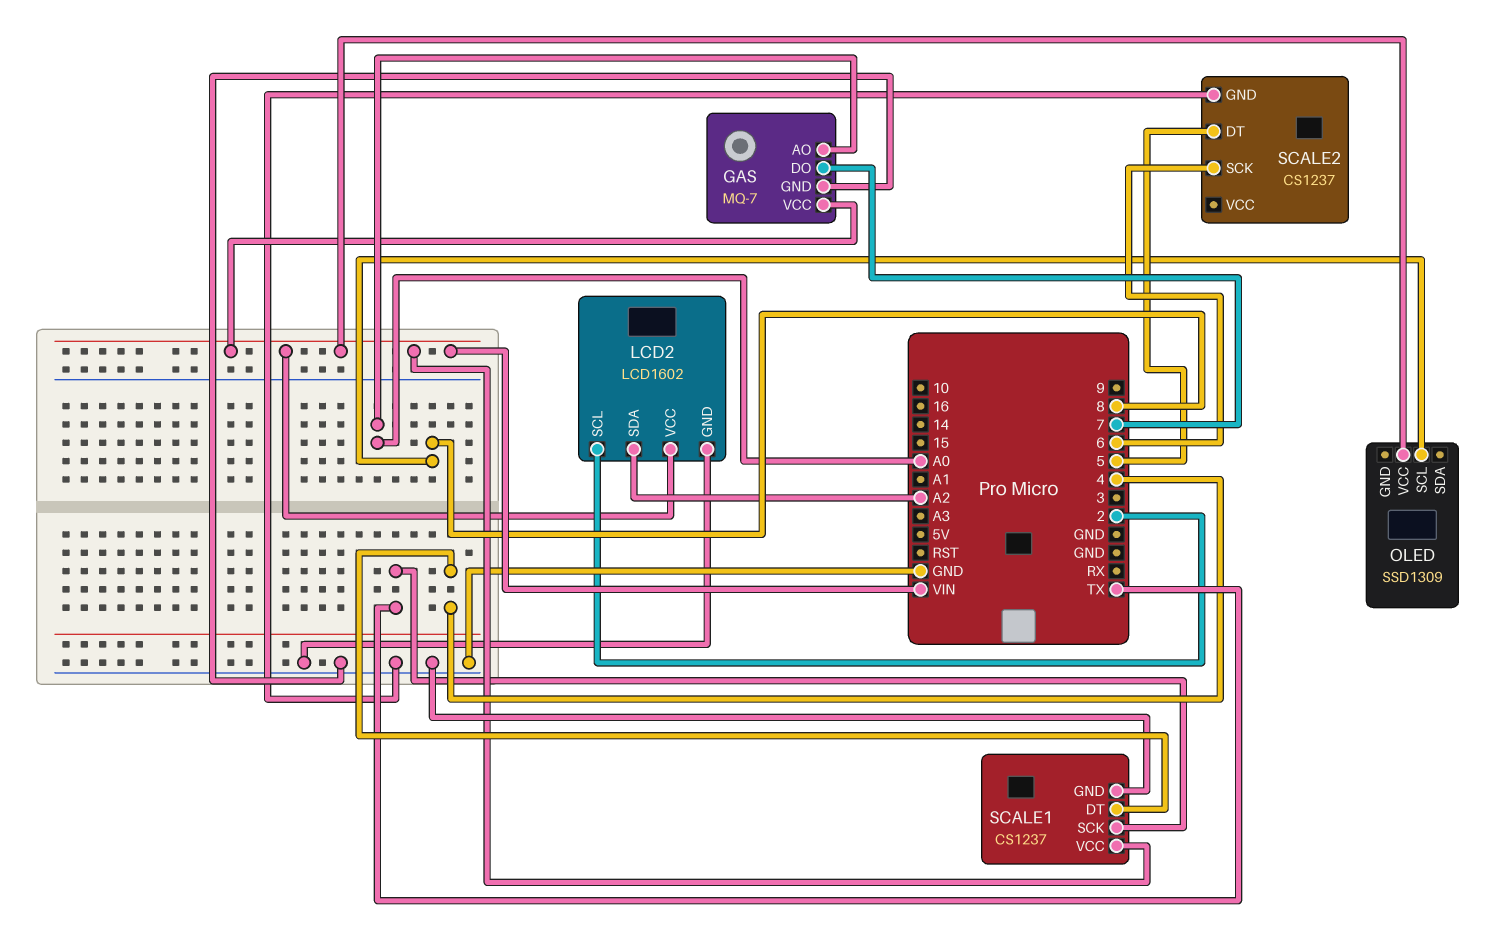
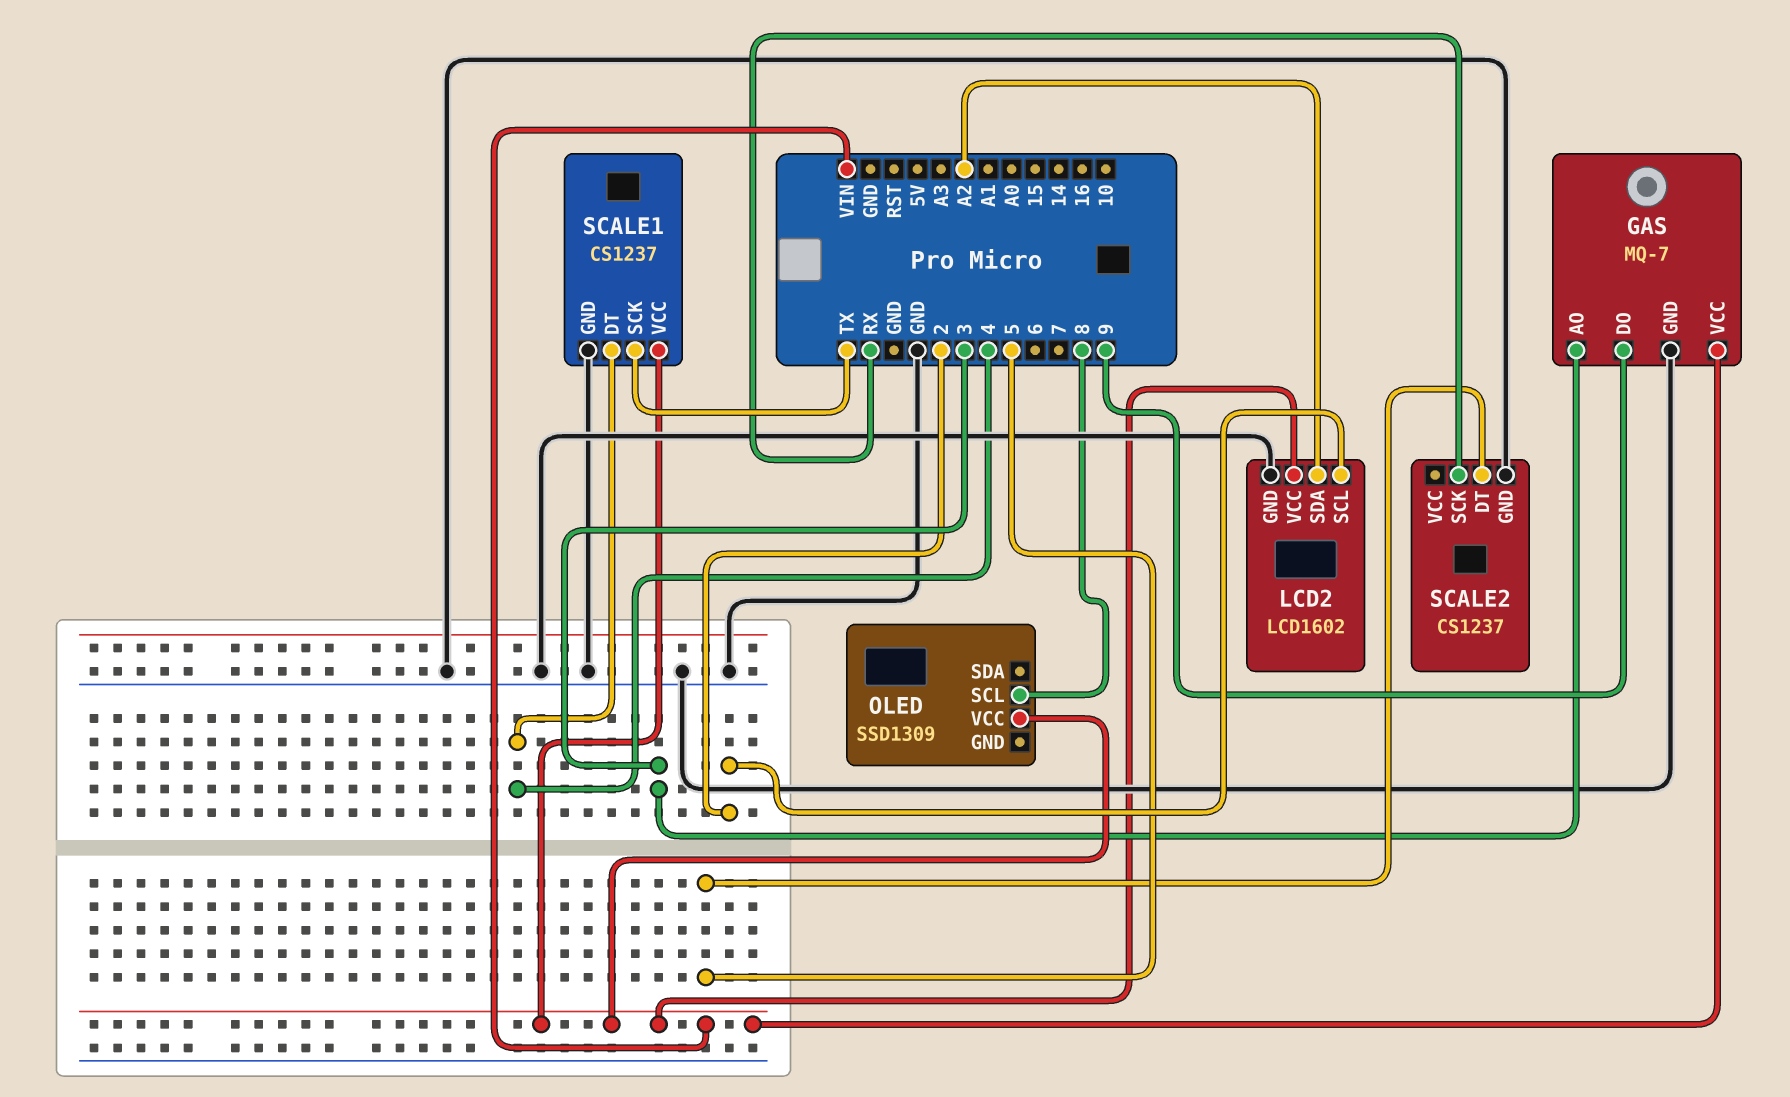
GAS pin AO: A0 -> 3
GAS pin DO: 7 -> 9
SCALE2 pin SCK: 6 -> RX

